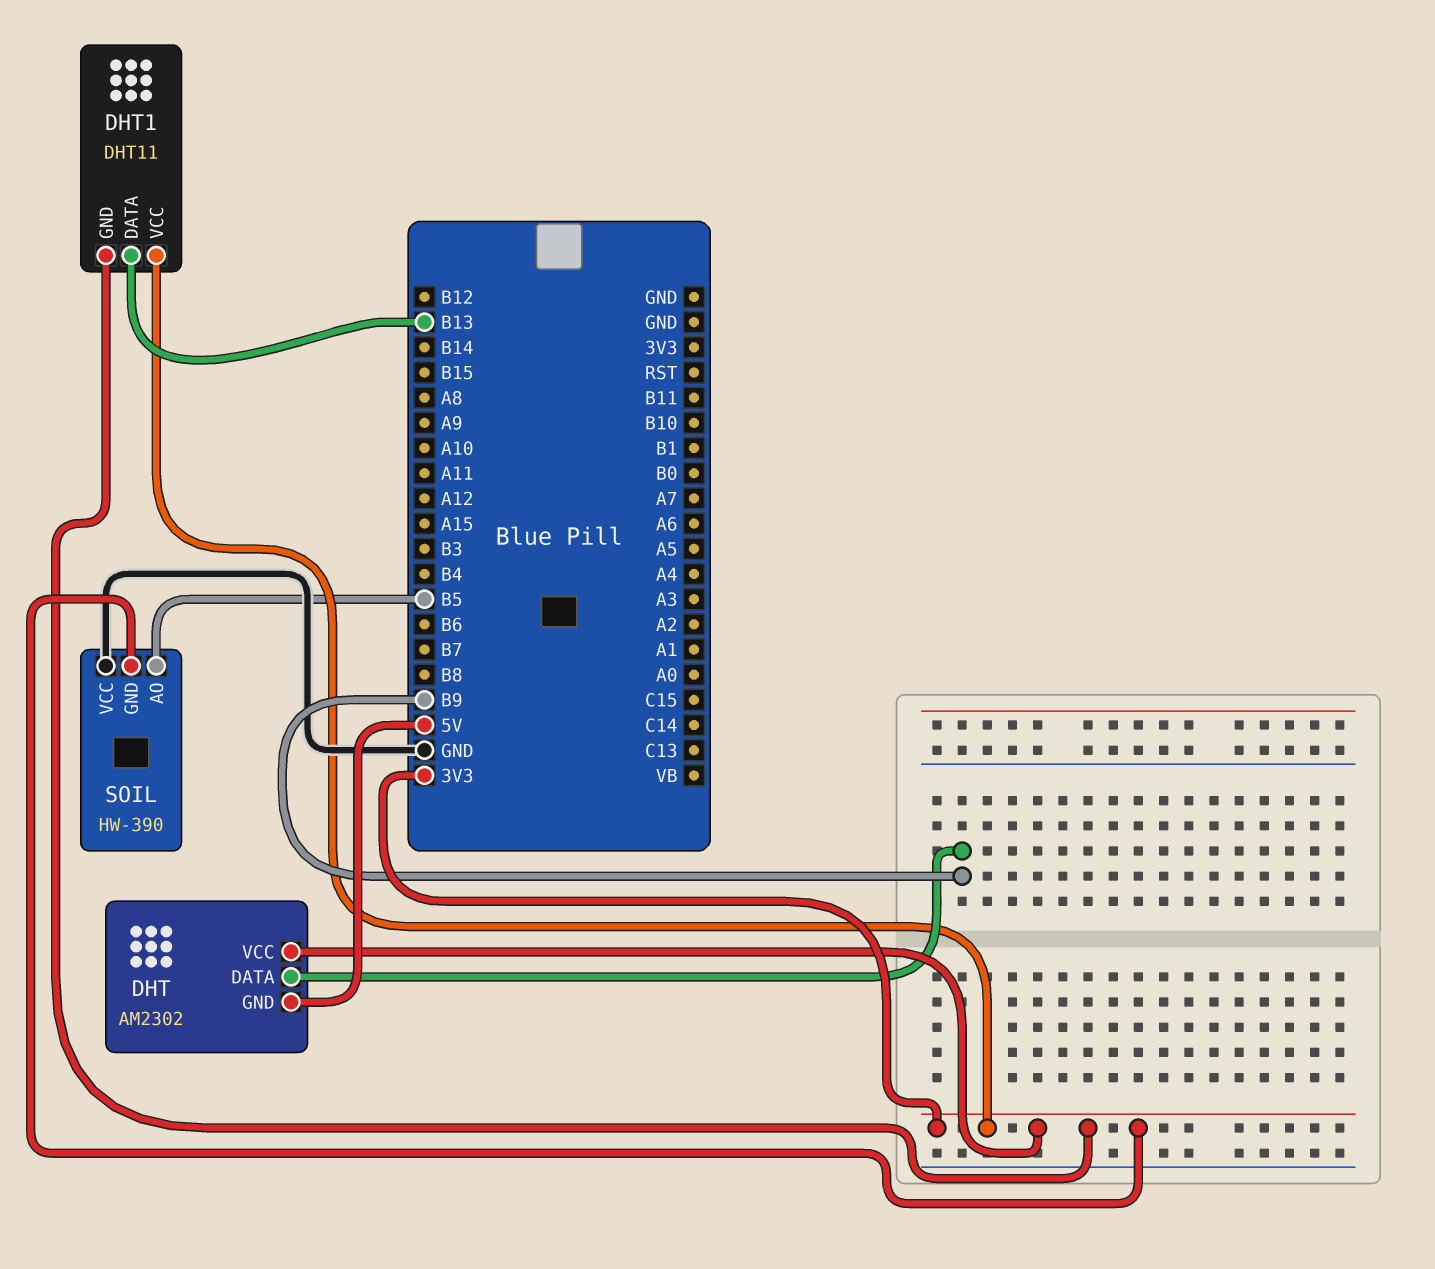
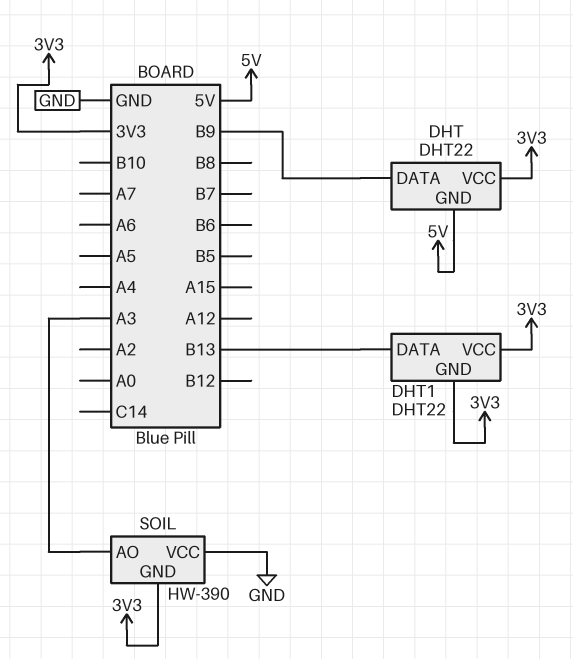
DHT: AM2302 -> DHT22
DHT1: DHT11 -> DHT22
SOIL pin AO: B5 -> A3

